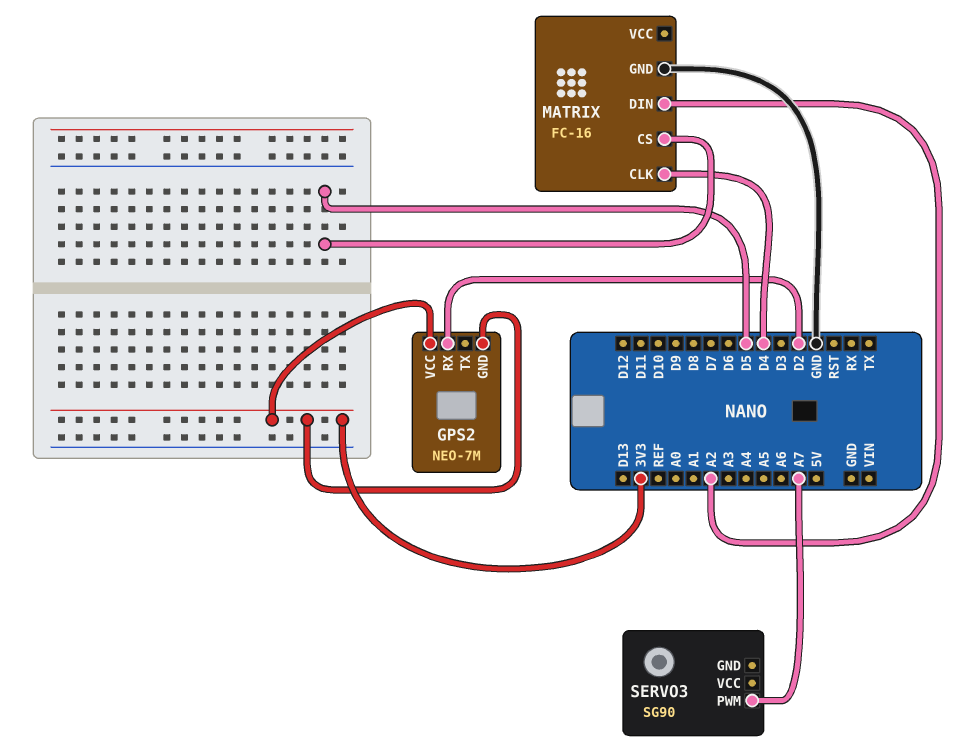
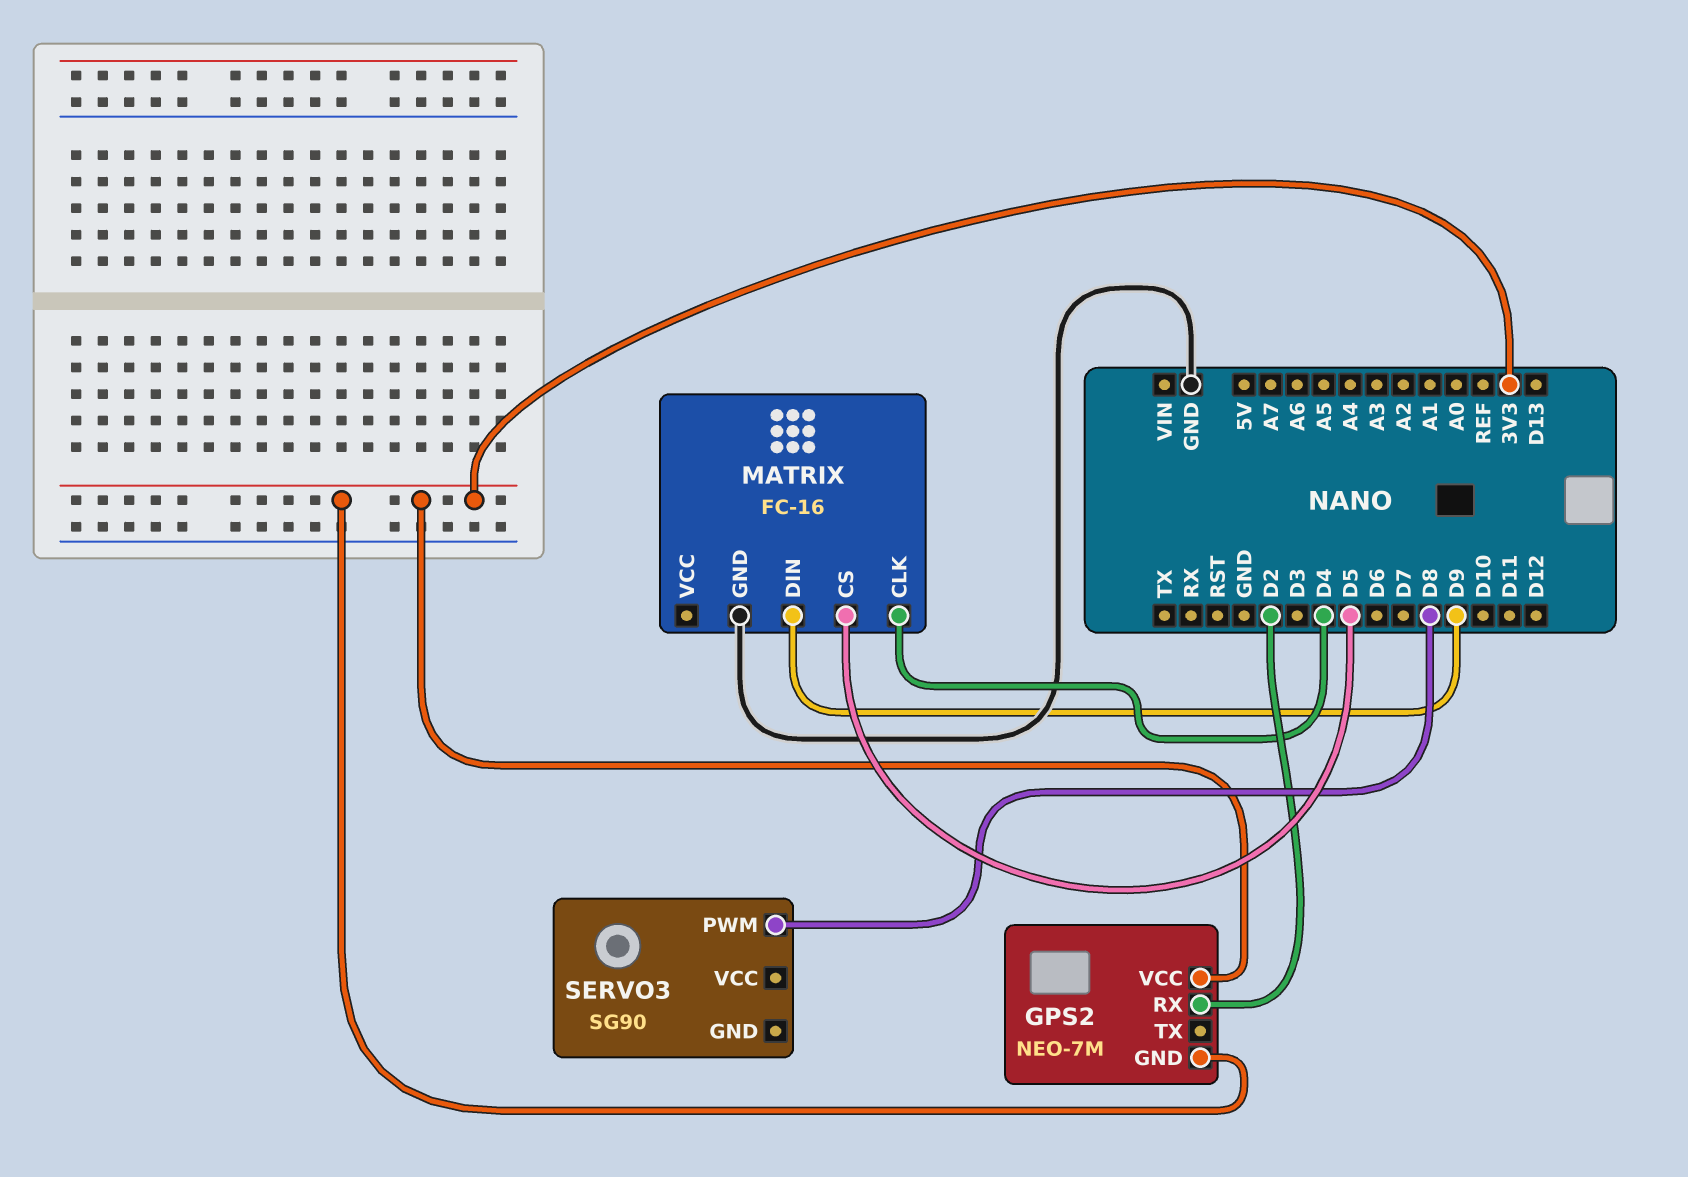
MATRIX pin DIN: A2 -> D9
SERVO3 pin PWM: A7 -> D8

